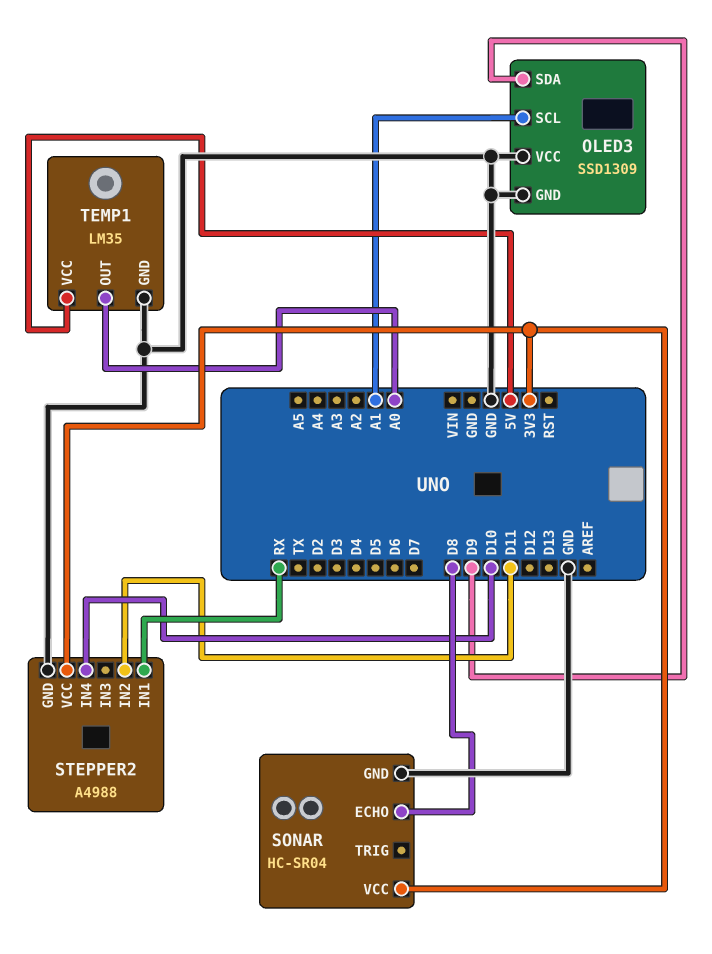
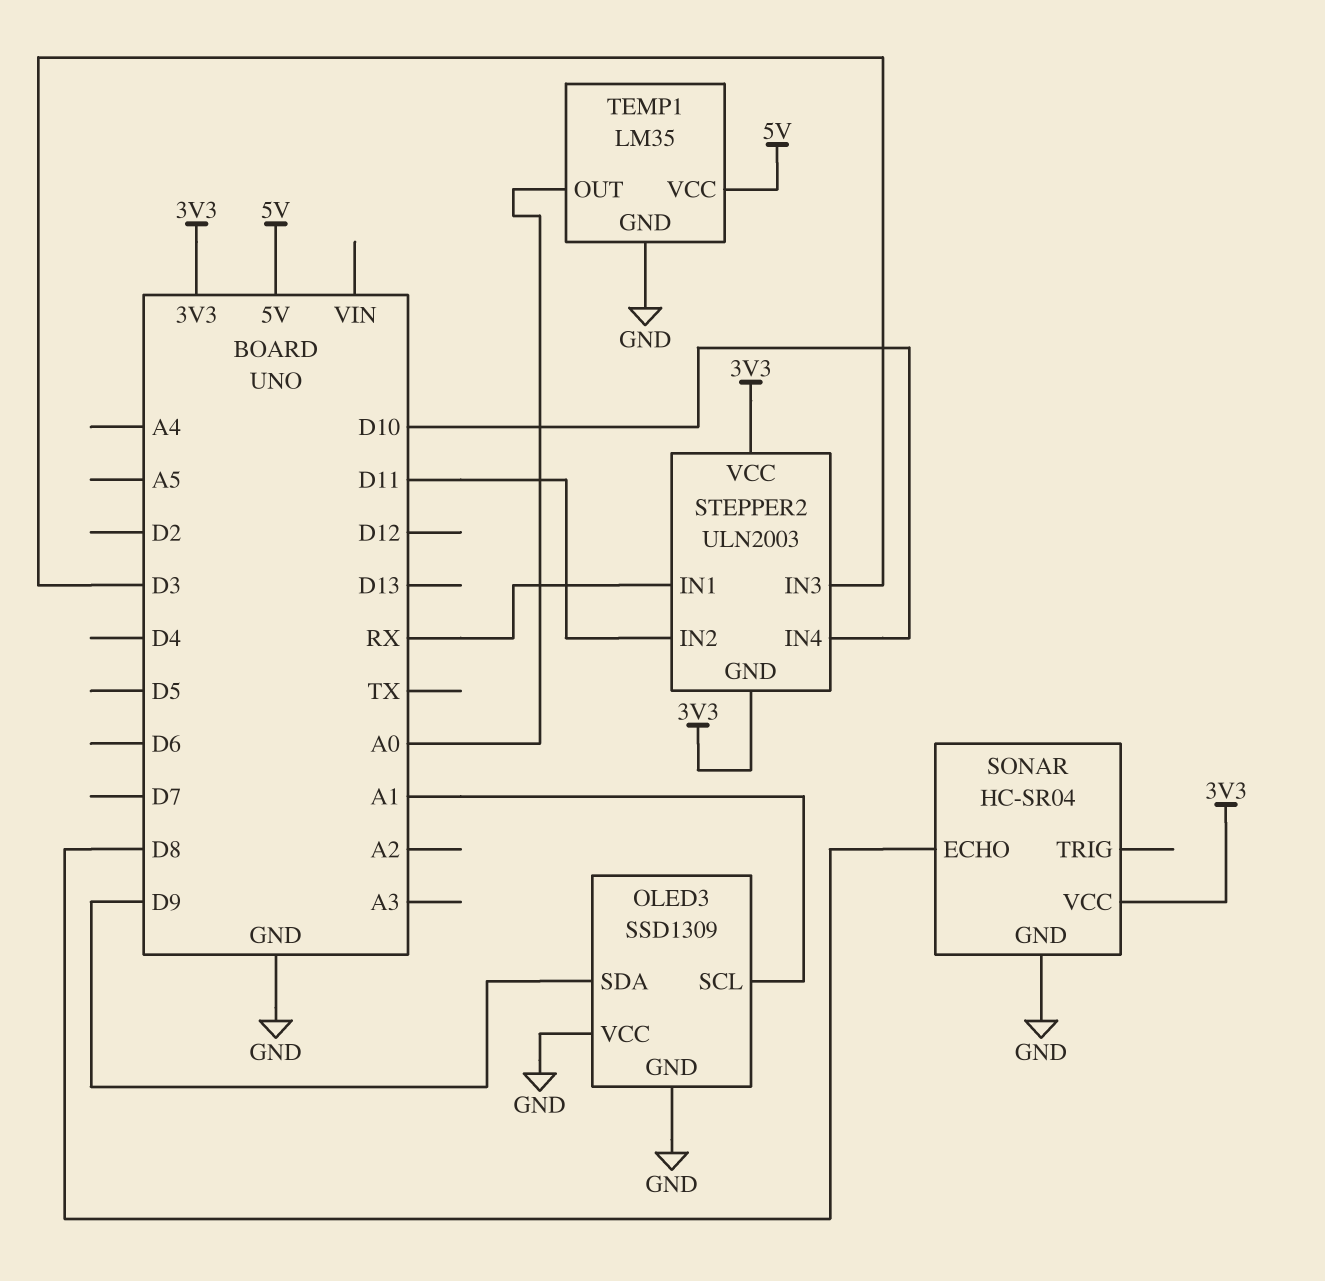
STEPPER2: A4988 -> ULN2003
STEPPER2 pin GND: GND -> 3V3
STEPPER2 pin IN3: none -> D3

